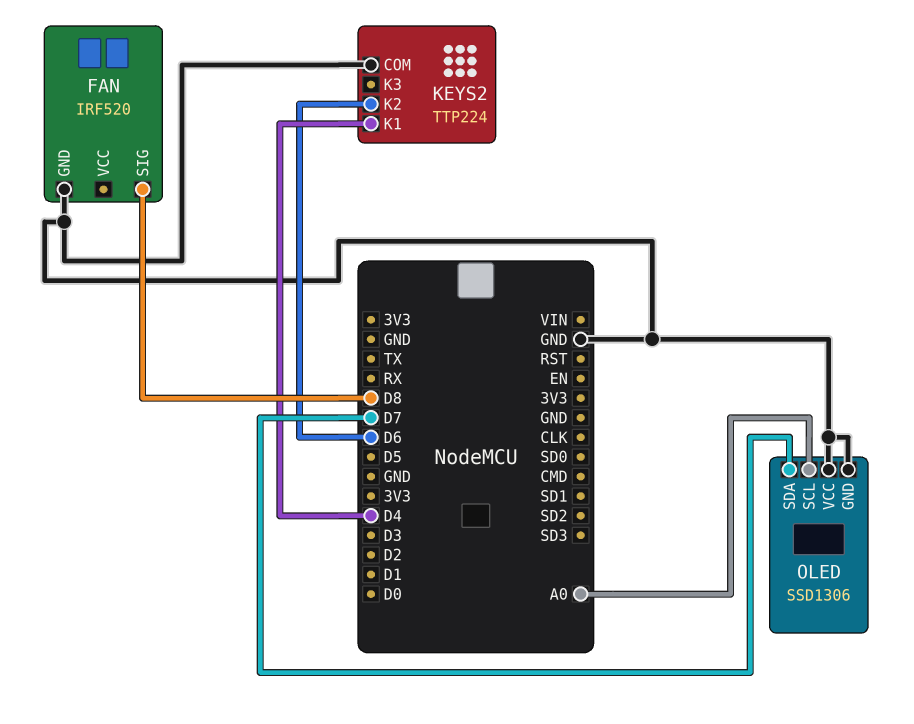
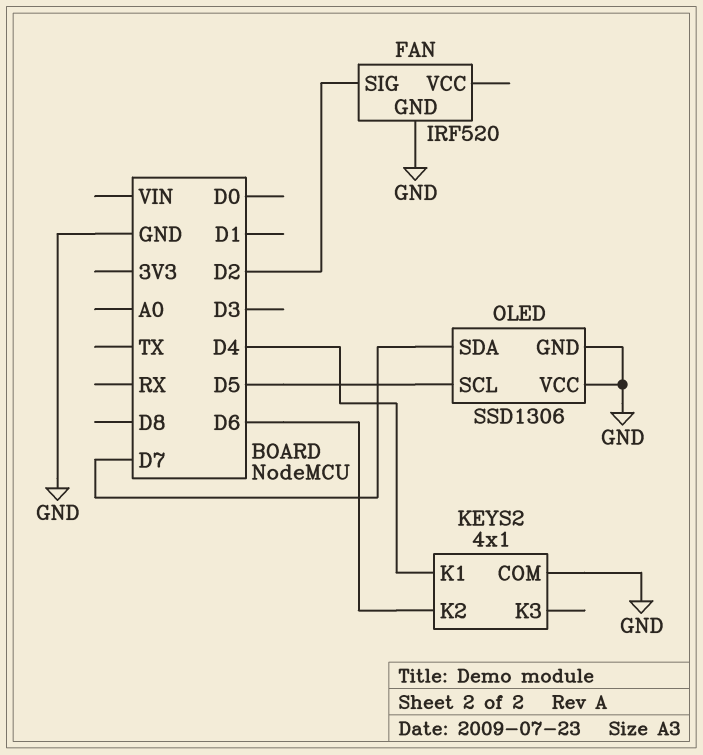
FAN pin SIG: D8 -> D2
KEYS2: TTP224 -> 4x1
OLED pin SCL: A0 -> D5

